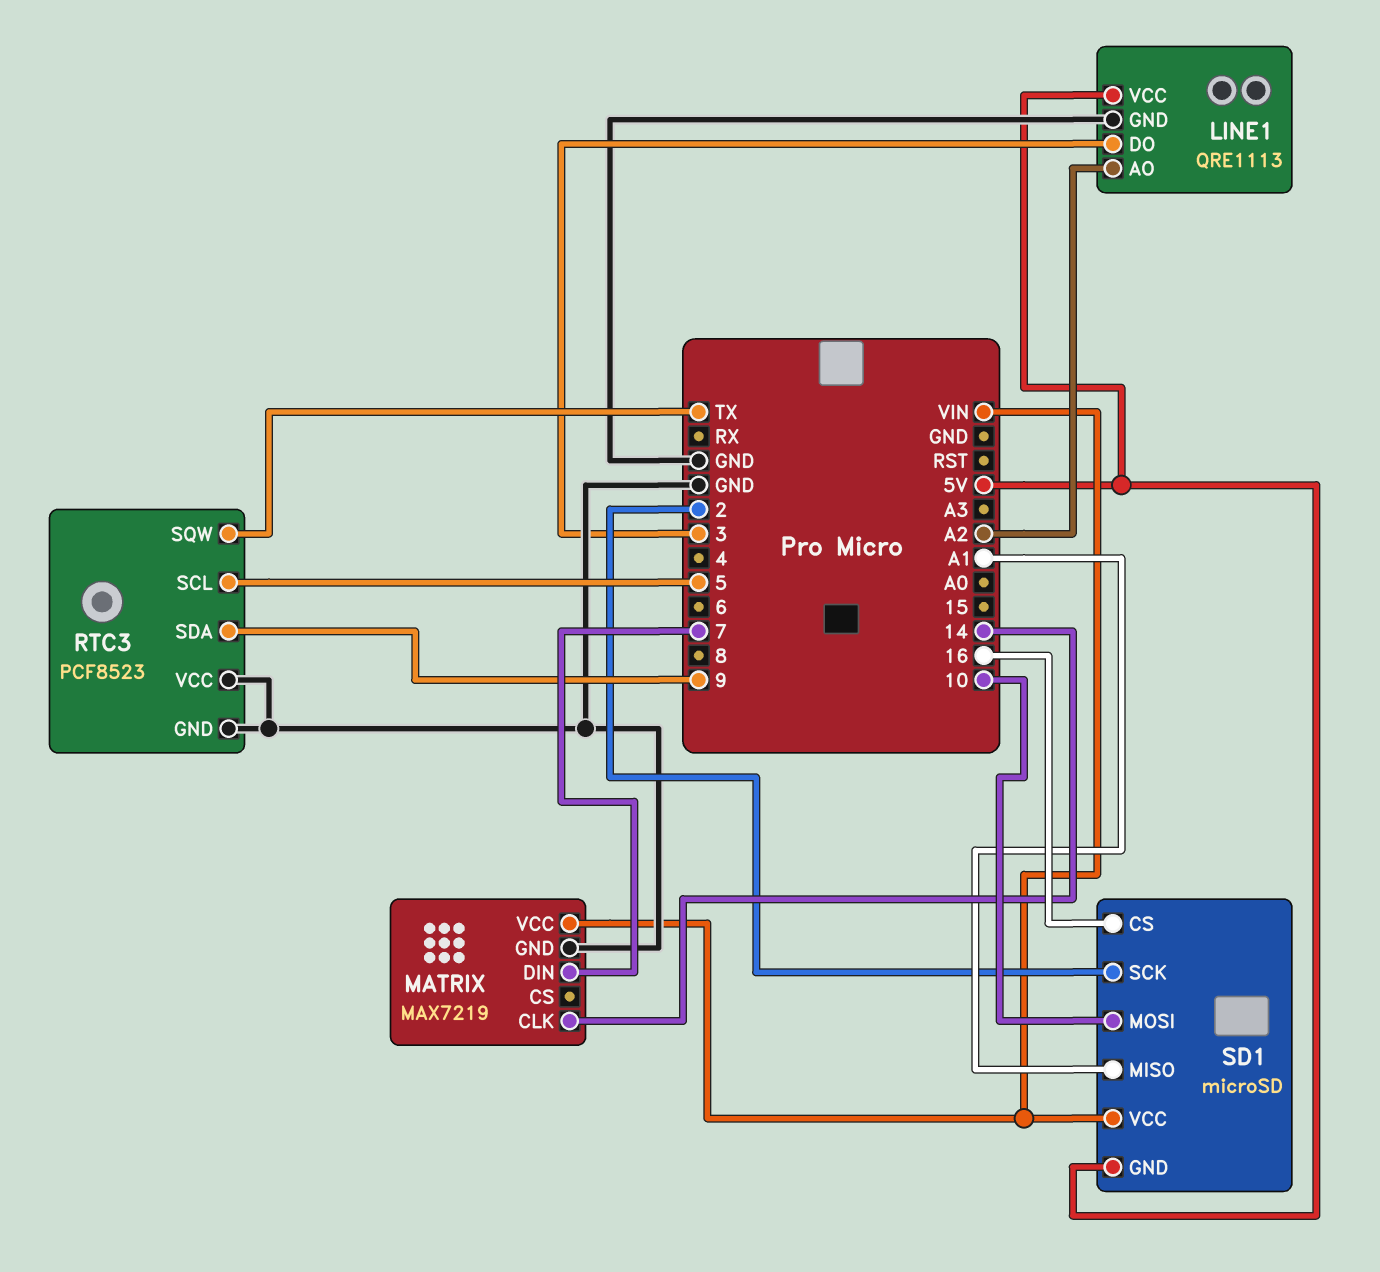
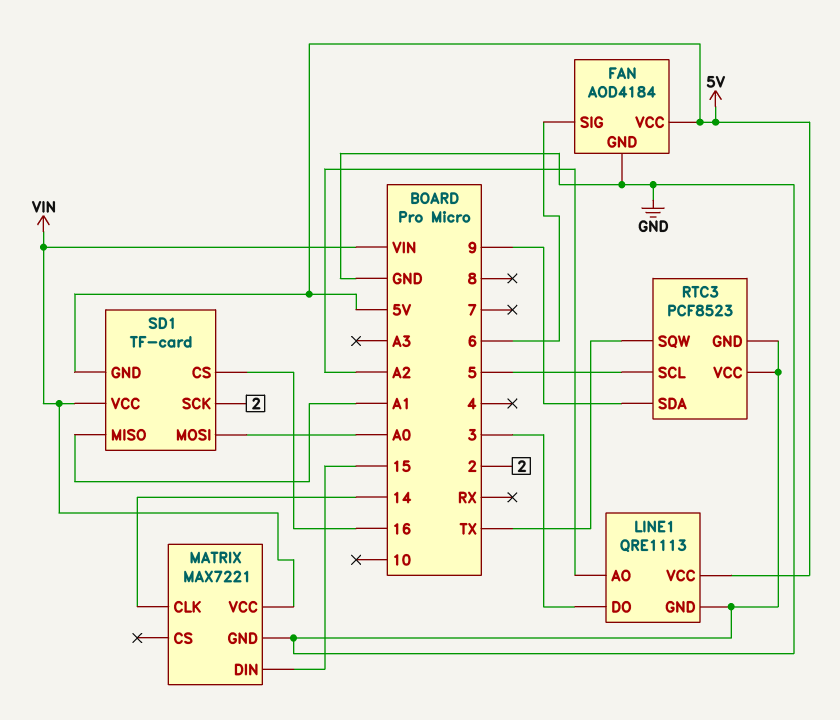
FAN: none -> AOD4184
FAN pin GND: none -> GND
FAN pin SIG: none -> 6
FAN pin VCC: none -> 5V
MATRIX: MAX7219 -> MAX7221
MATRIX pin DIN: 7 -> 15
SD1: microSD -> TF-card
SD1 pin MOSI: 10 -> A0

